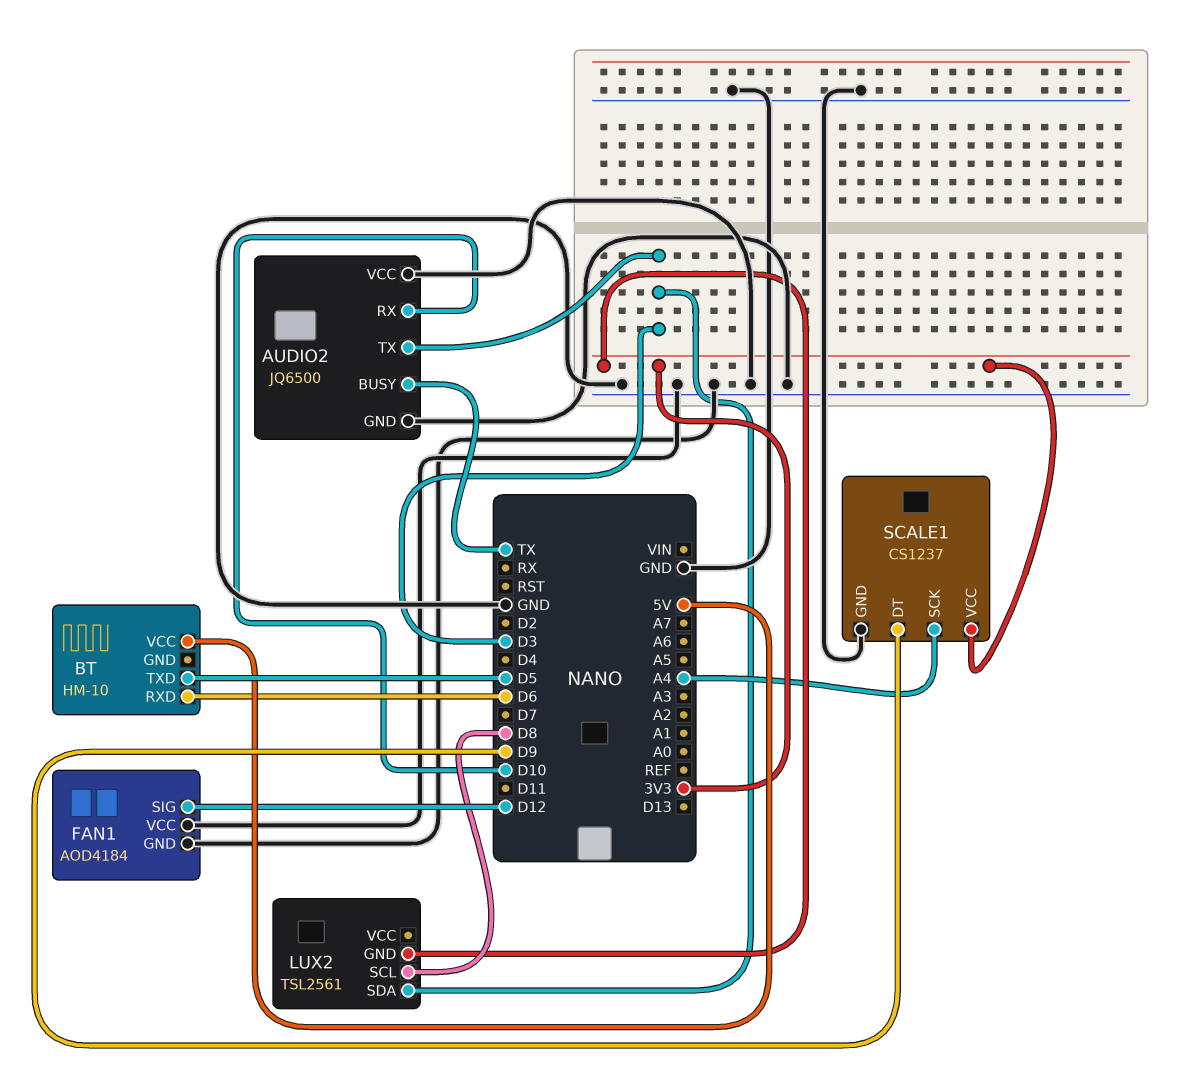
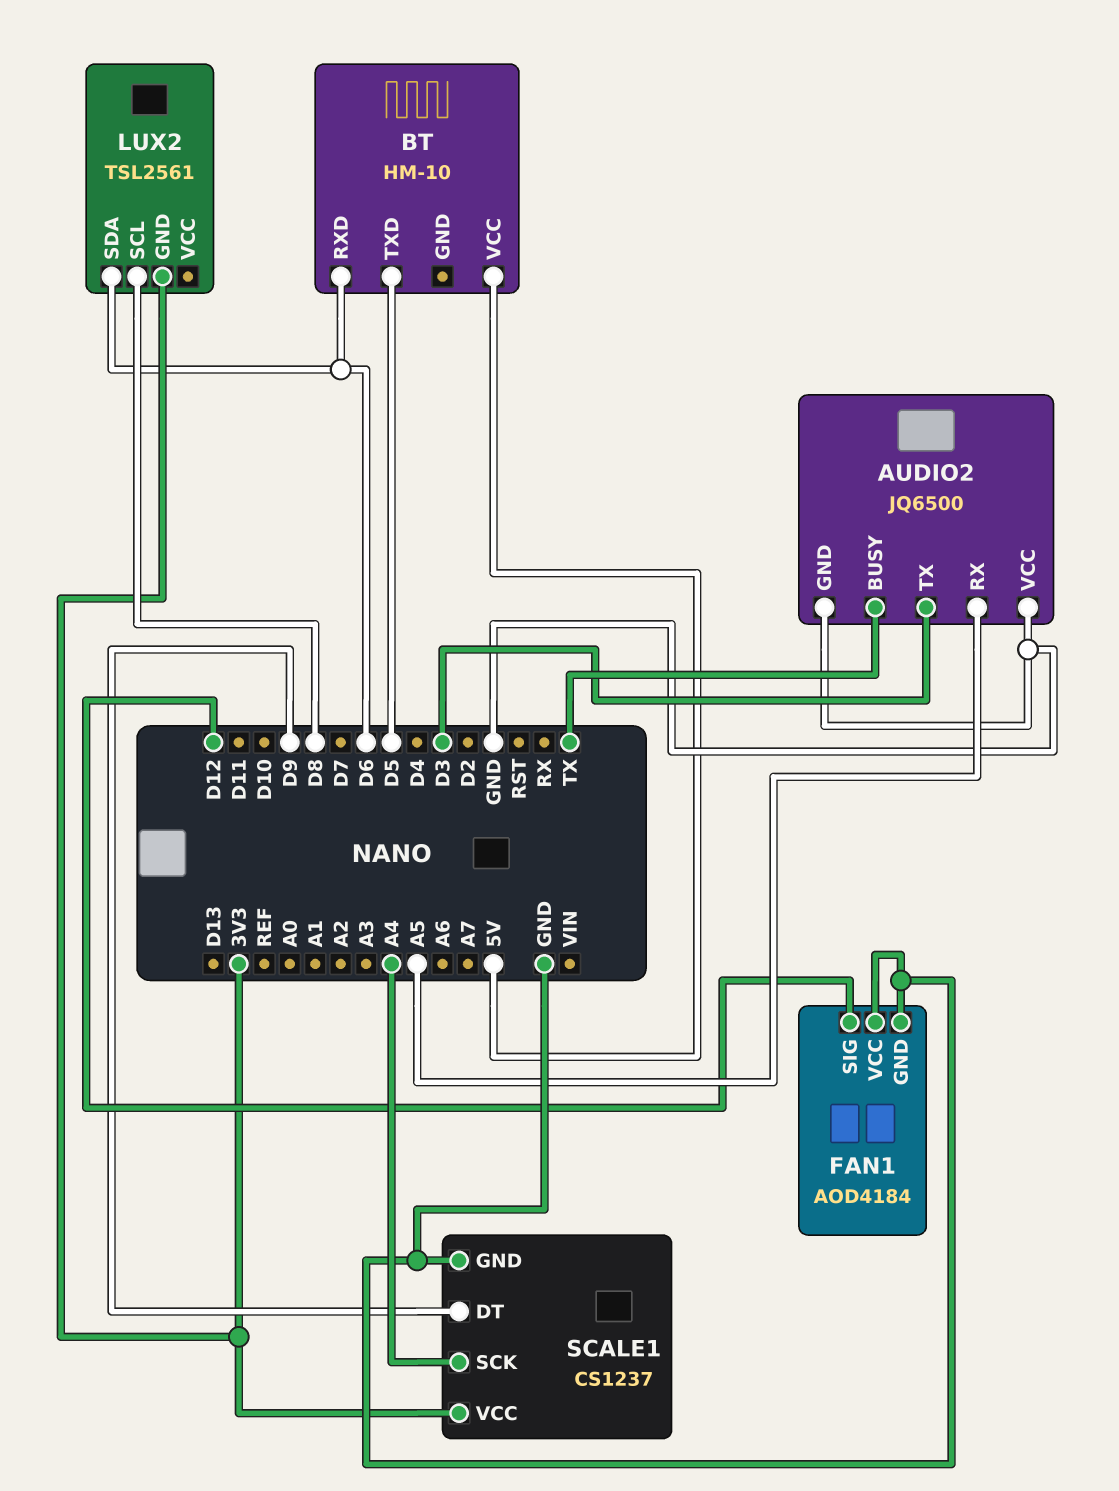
AUDIO2 pin RX: D10 -> A5
LUX2 pin SDA: D3 -> D6

